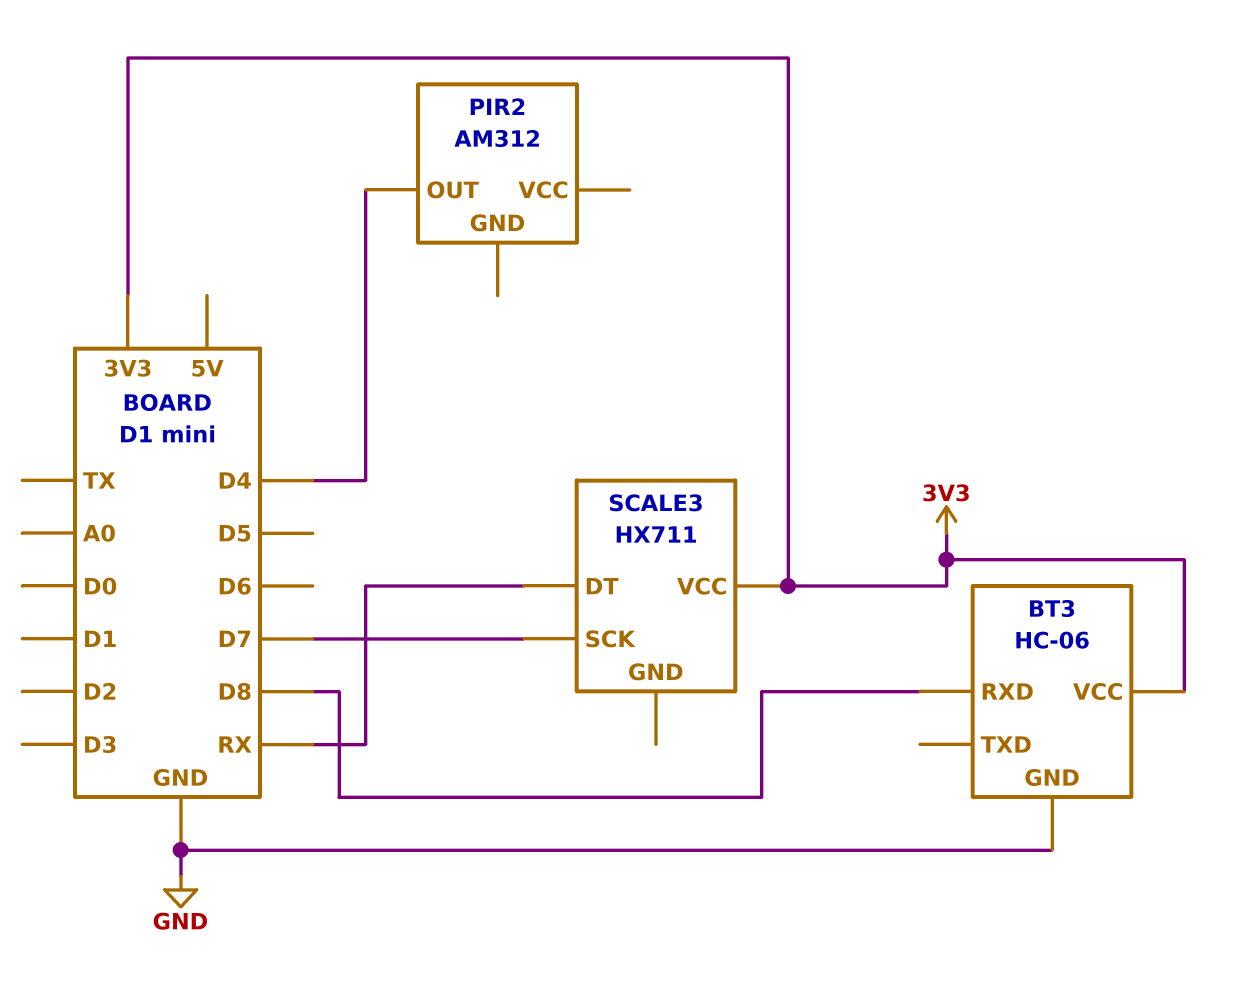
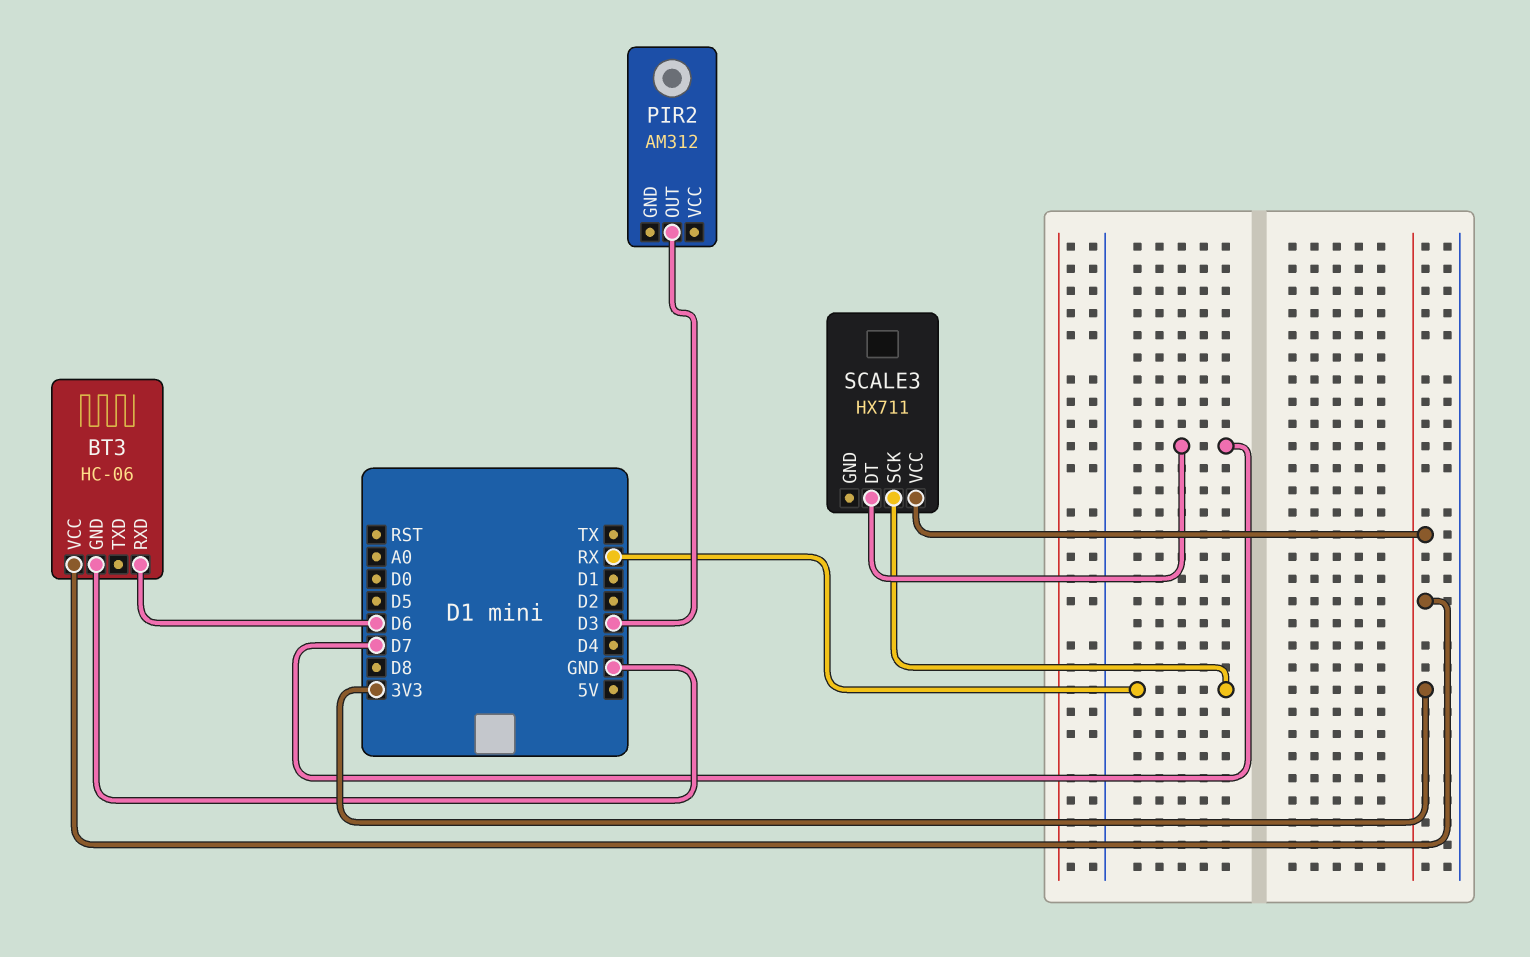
BT3 pin RXD: D8 -> D6
PIR2 pin OUT: D4 -> D3
SCALE3 pin DT: RX -> D7
SCALE3 pin SCK: D7 -> RX

